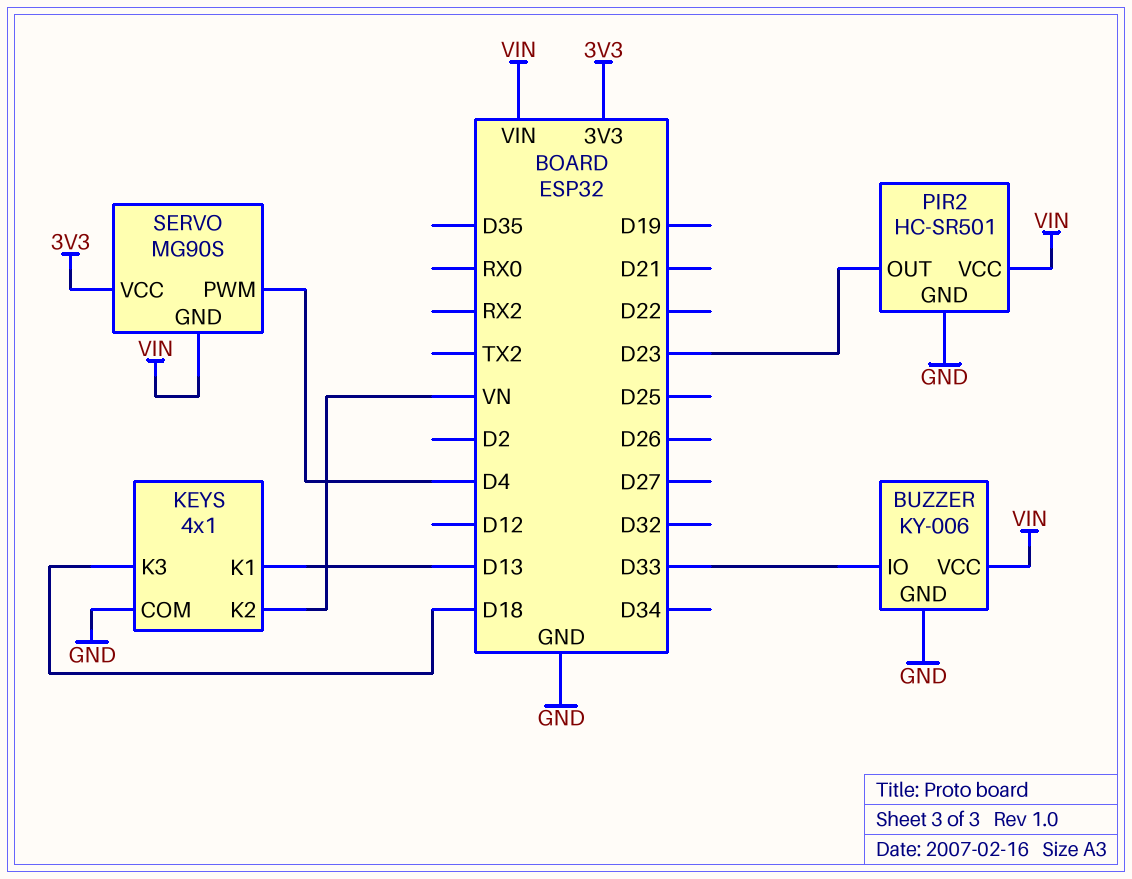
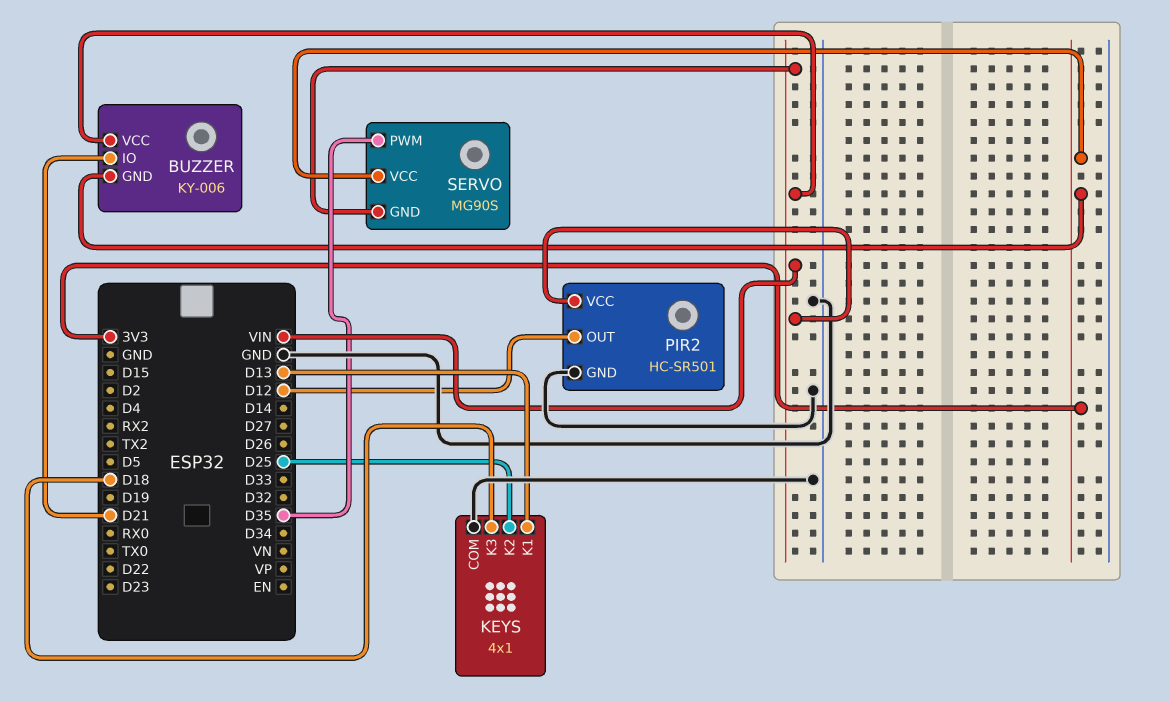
BUZZER pin GND: GND -> 3V3
BUZZER pin IO: D33 -> D21
KEYS pin K2: VN -> D25
PIR2 pin OUT: D23 -> D12
SERVO pin PWM: D4 -> D35

